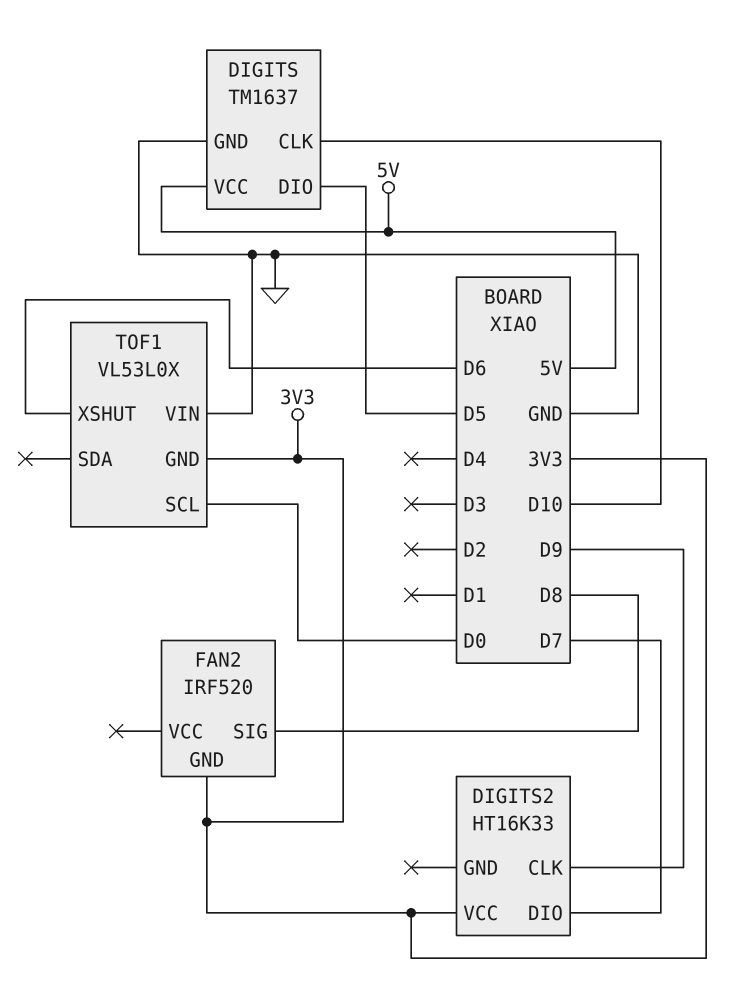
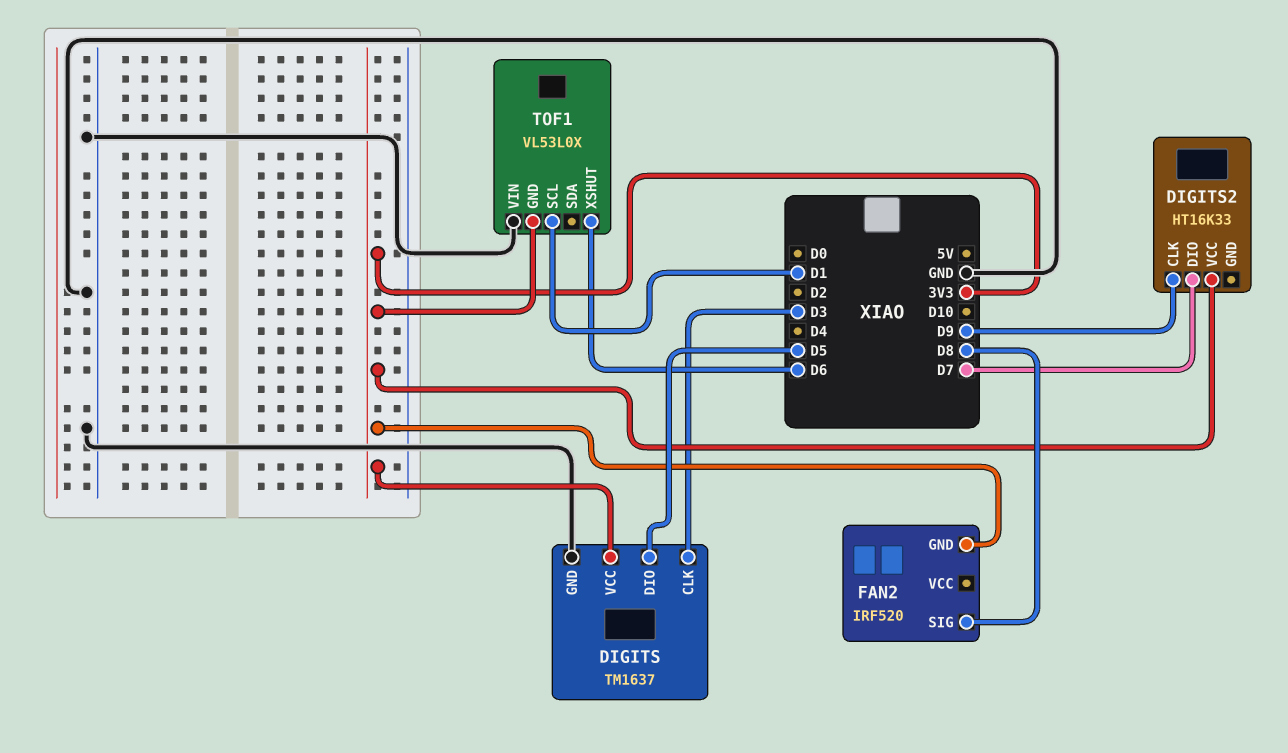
DIGITS pin CLK: D10 -> D3
DIGITS pin VCC: 5V -> 3V3
TOF1 pin SCL: D0 -> D1

